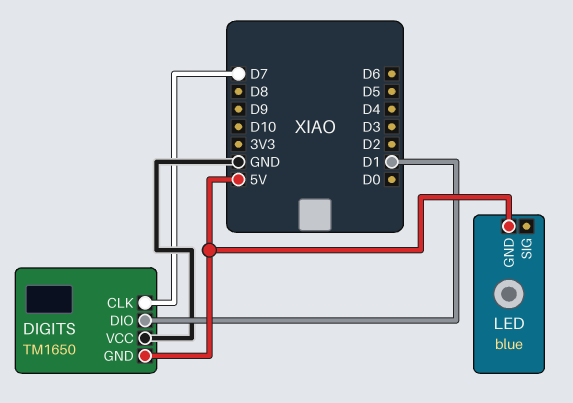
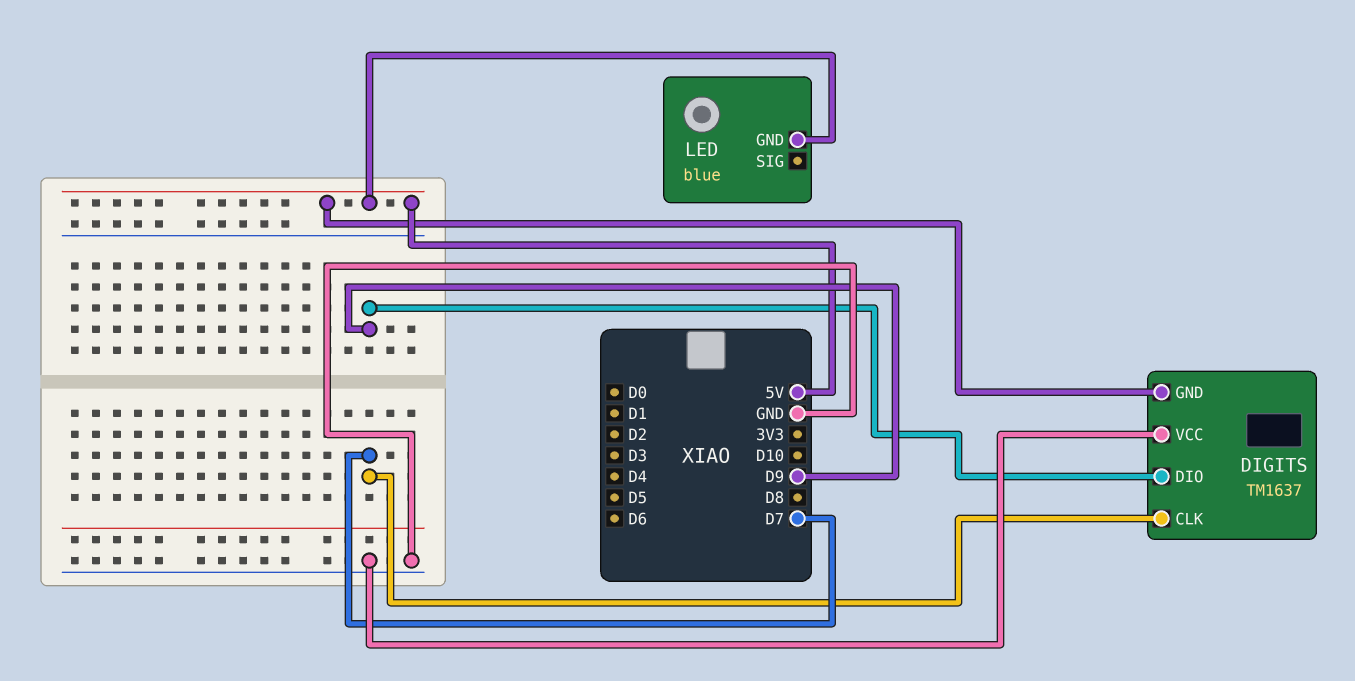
DIGITS: TM1650 -> TM1637
DIGITS pin DIO: D1 -> D9

